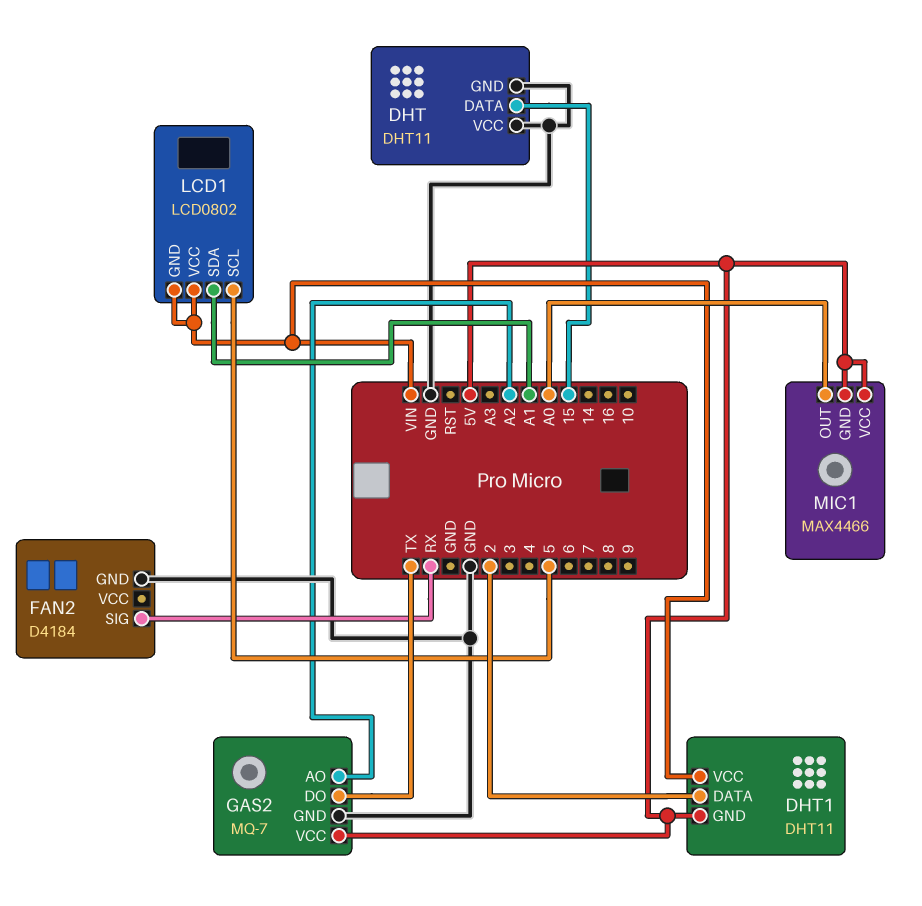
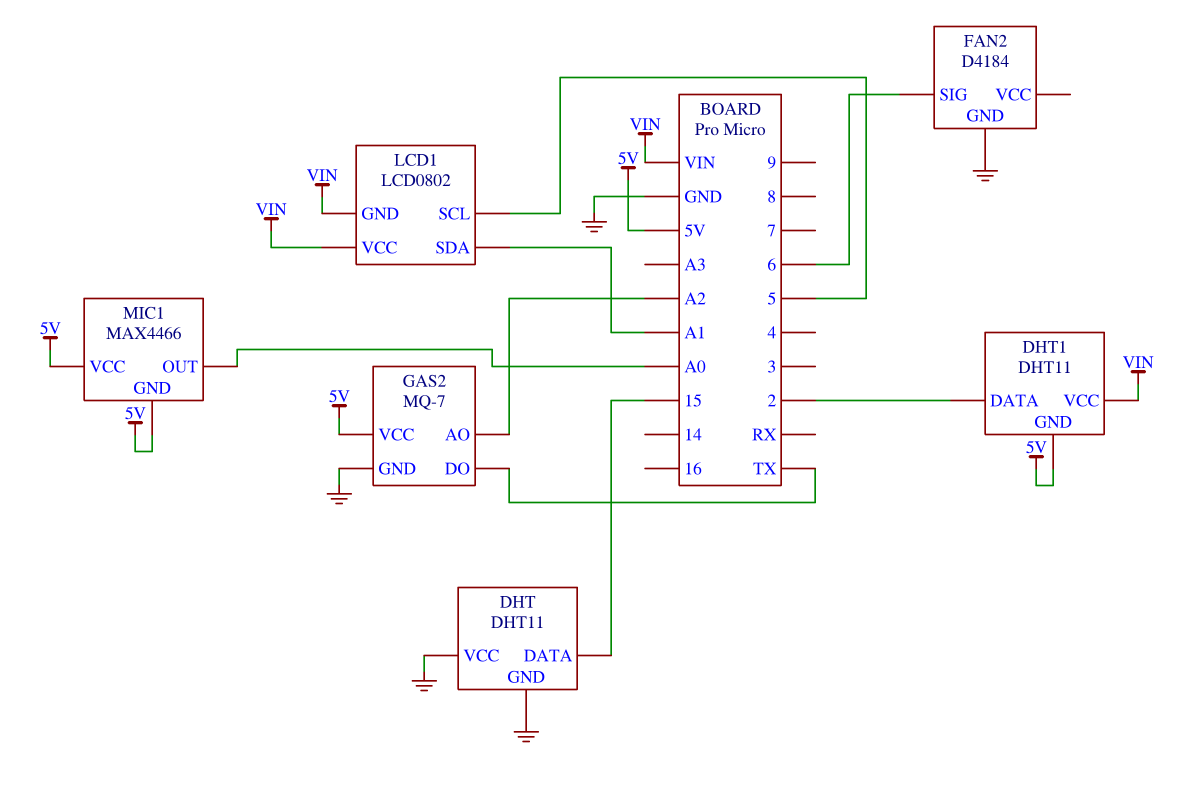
FAN2 pin SIG: RX -> 6

